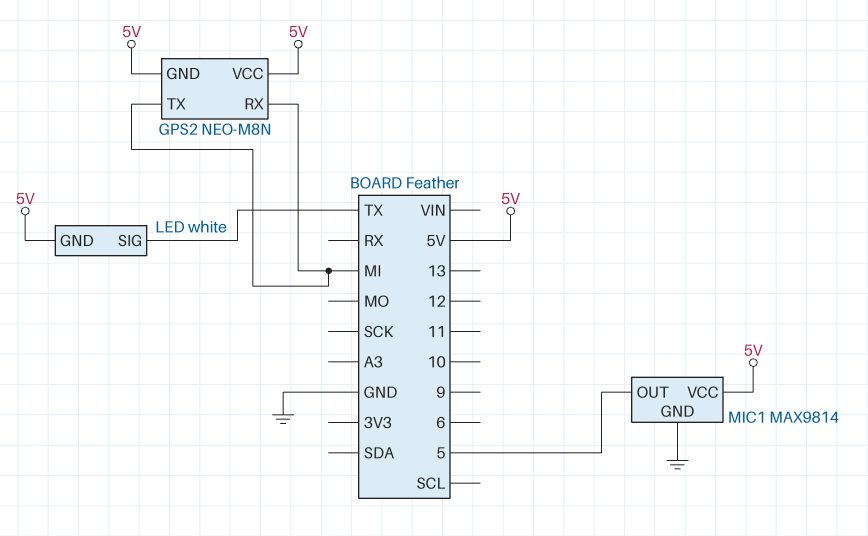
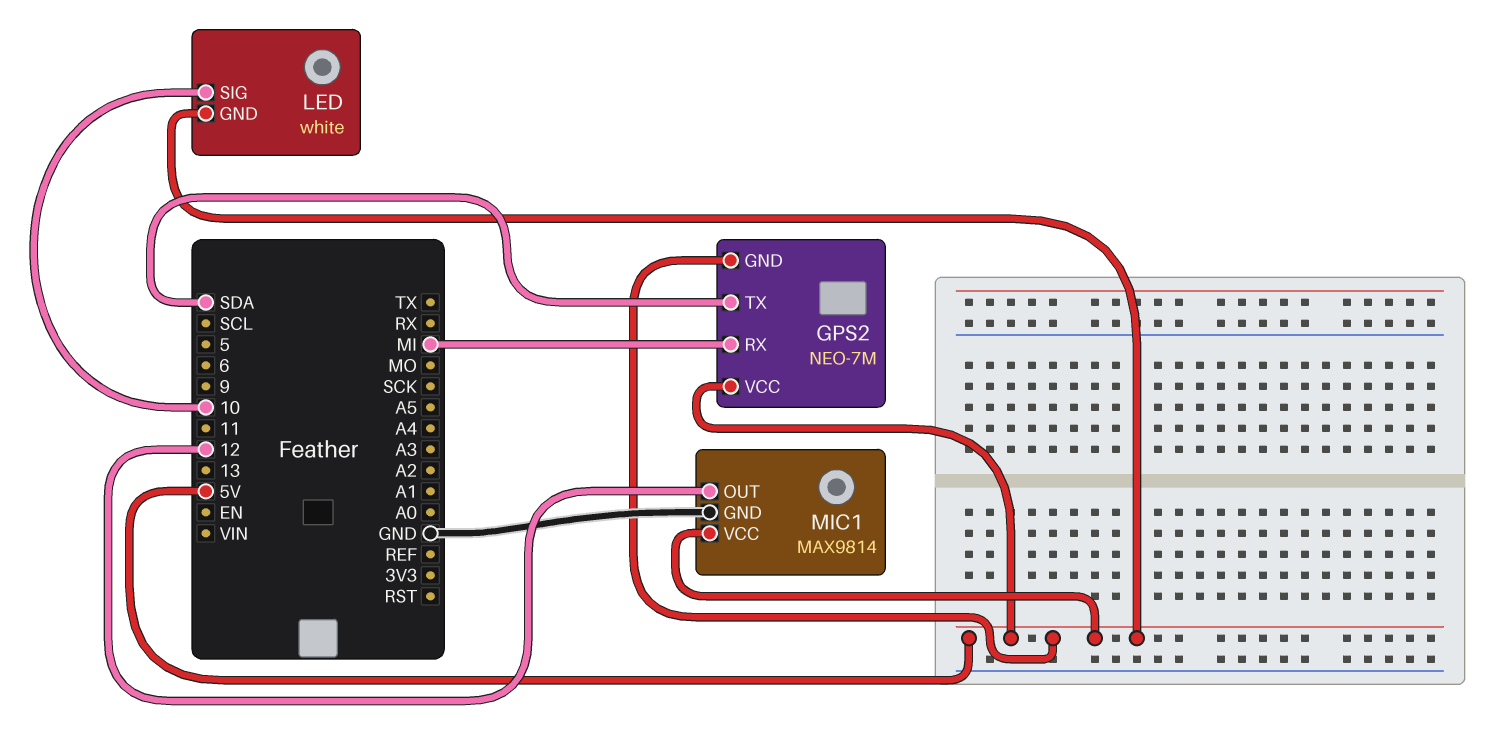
GPS2: NEO-M8N -> NEO-7M
GPS2 pin TX: MI -> SDA
LED pin SIG: TX -> 10
MIC1 pin OUT: 5 -> 12

